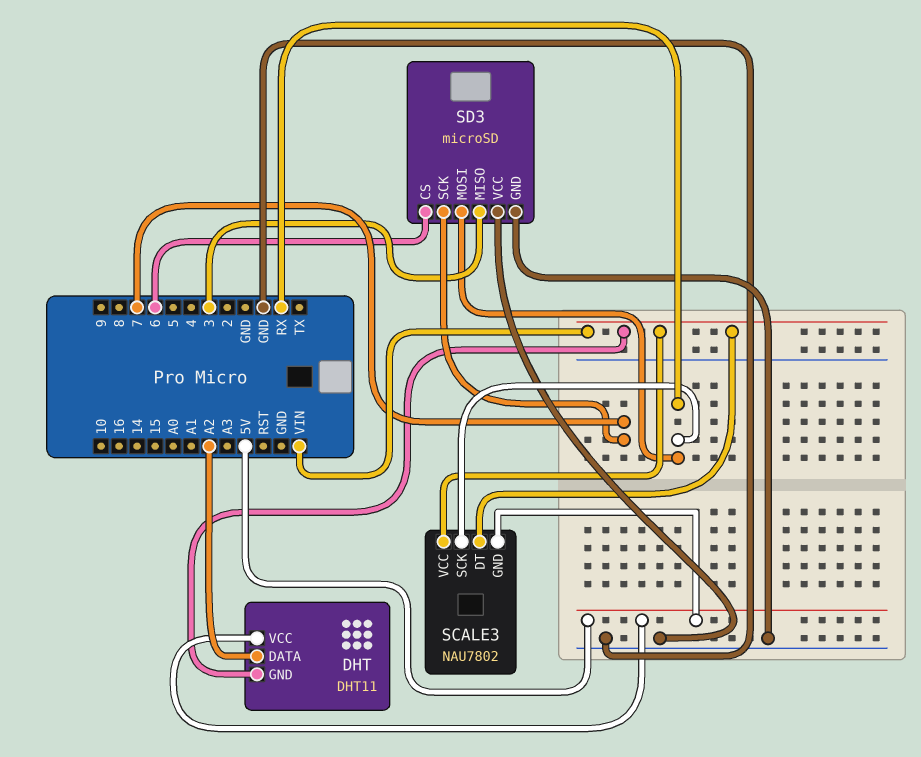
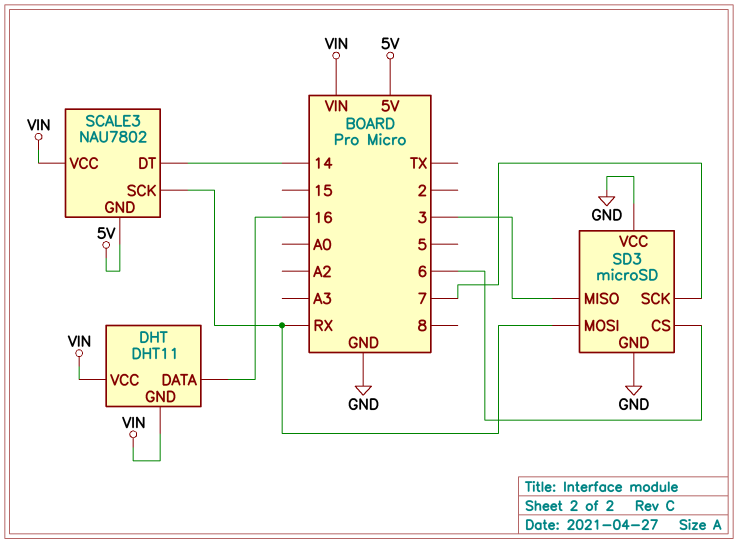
DHT pin DATA: A2 -> 16
DHT pin VCC: 5V -> VIN
SCALE3 pin DT: VIN -> 14

